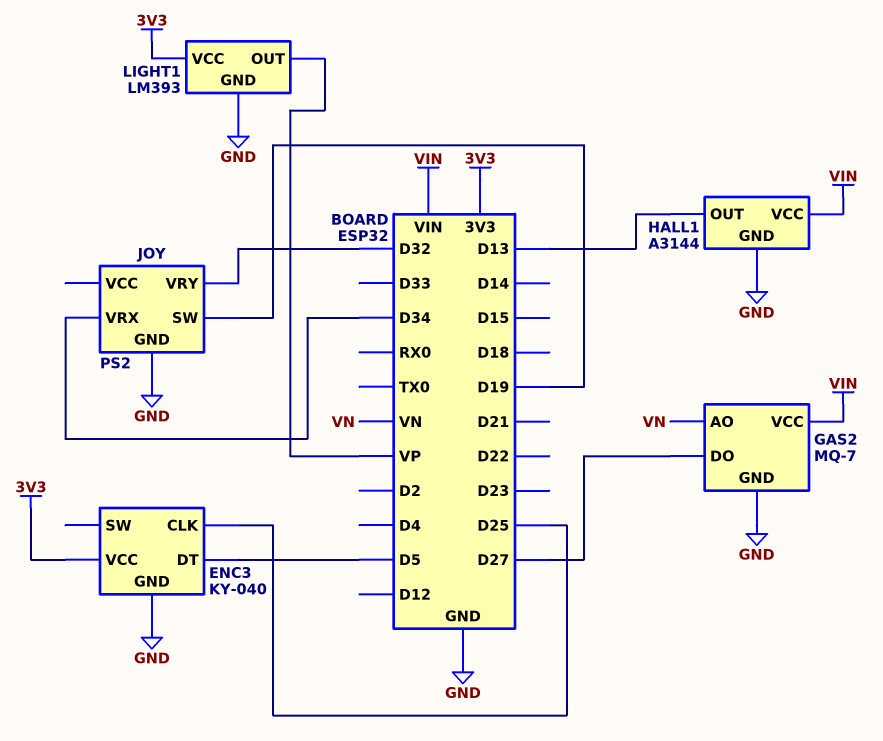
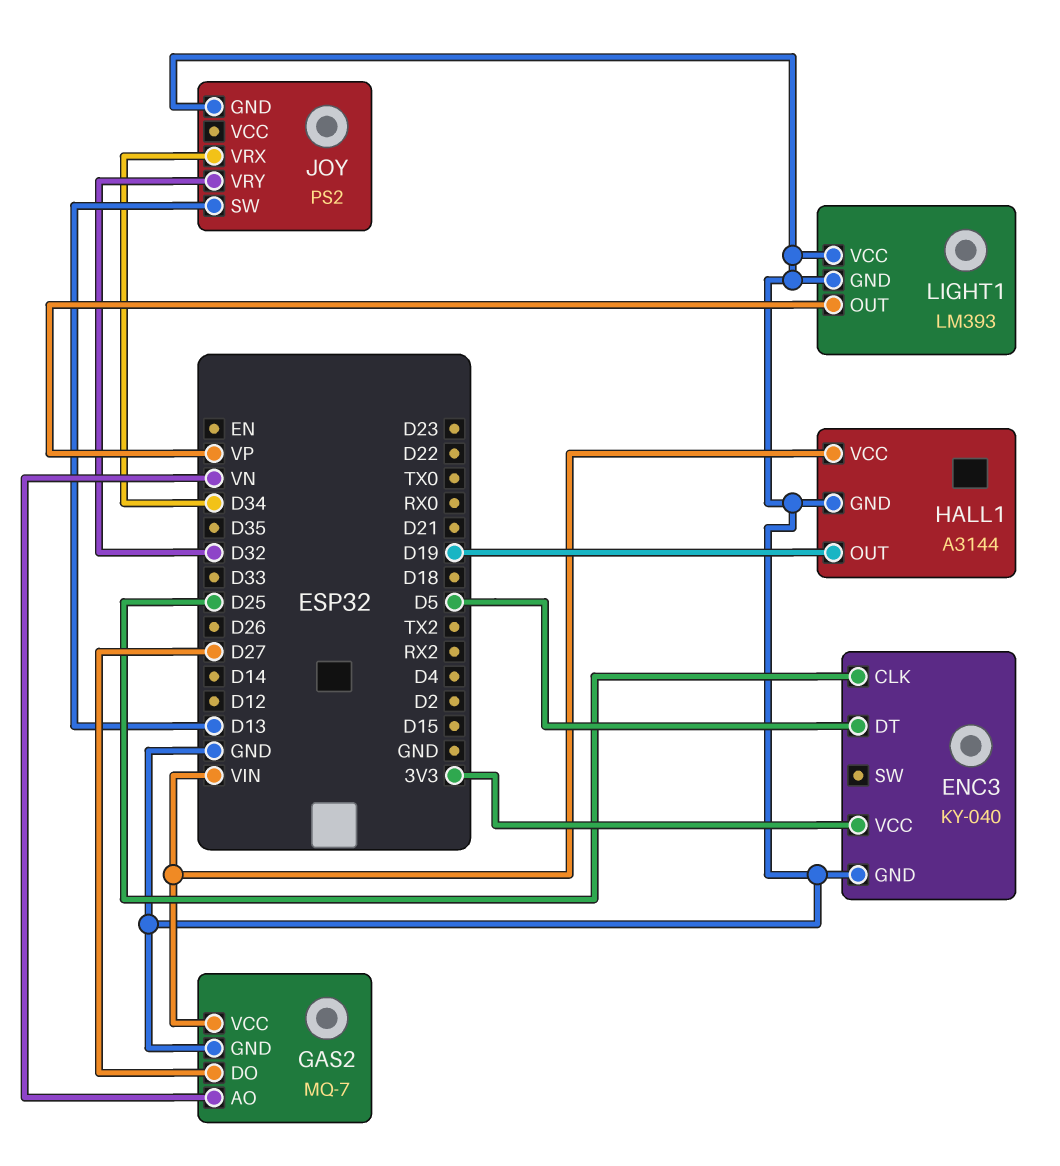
HALL1 pin OUT: D13 -> D19
JOY pin SW: D19 -> D13
LIGHT1 pin VCC: 3V3 -> GND

